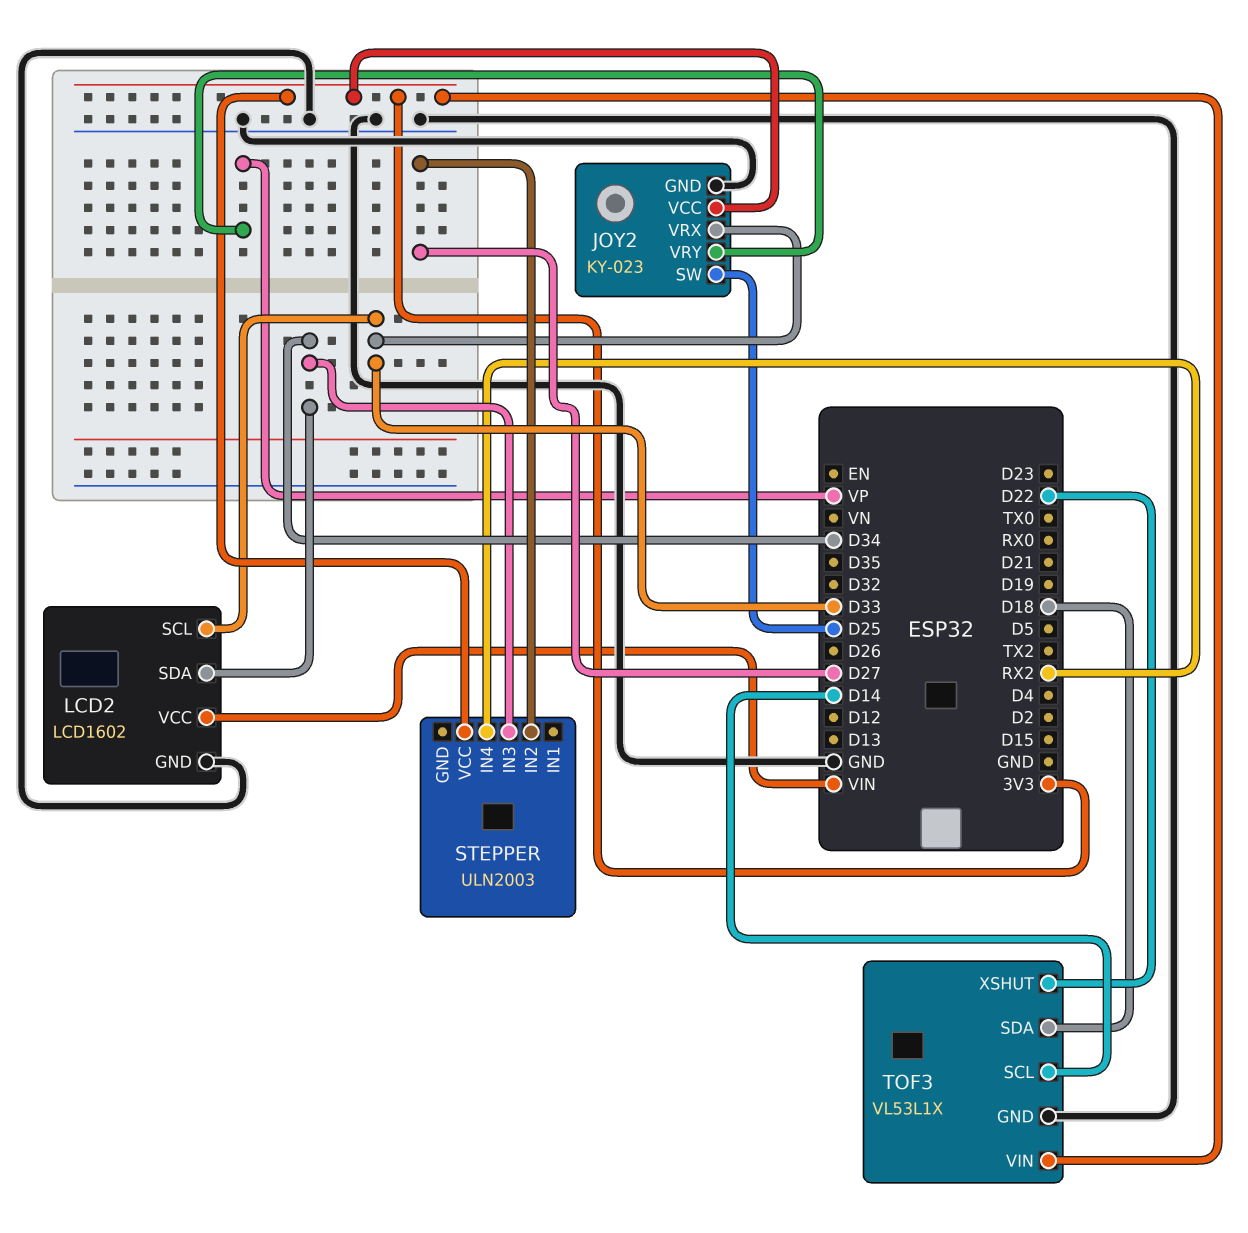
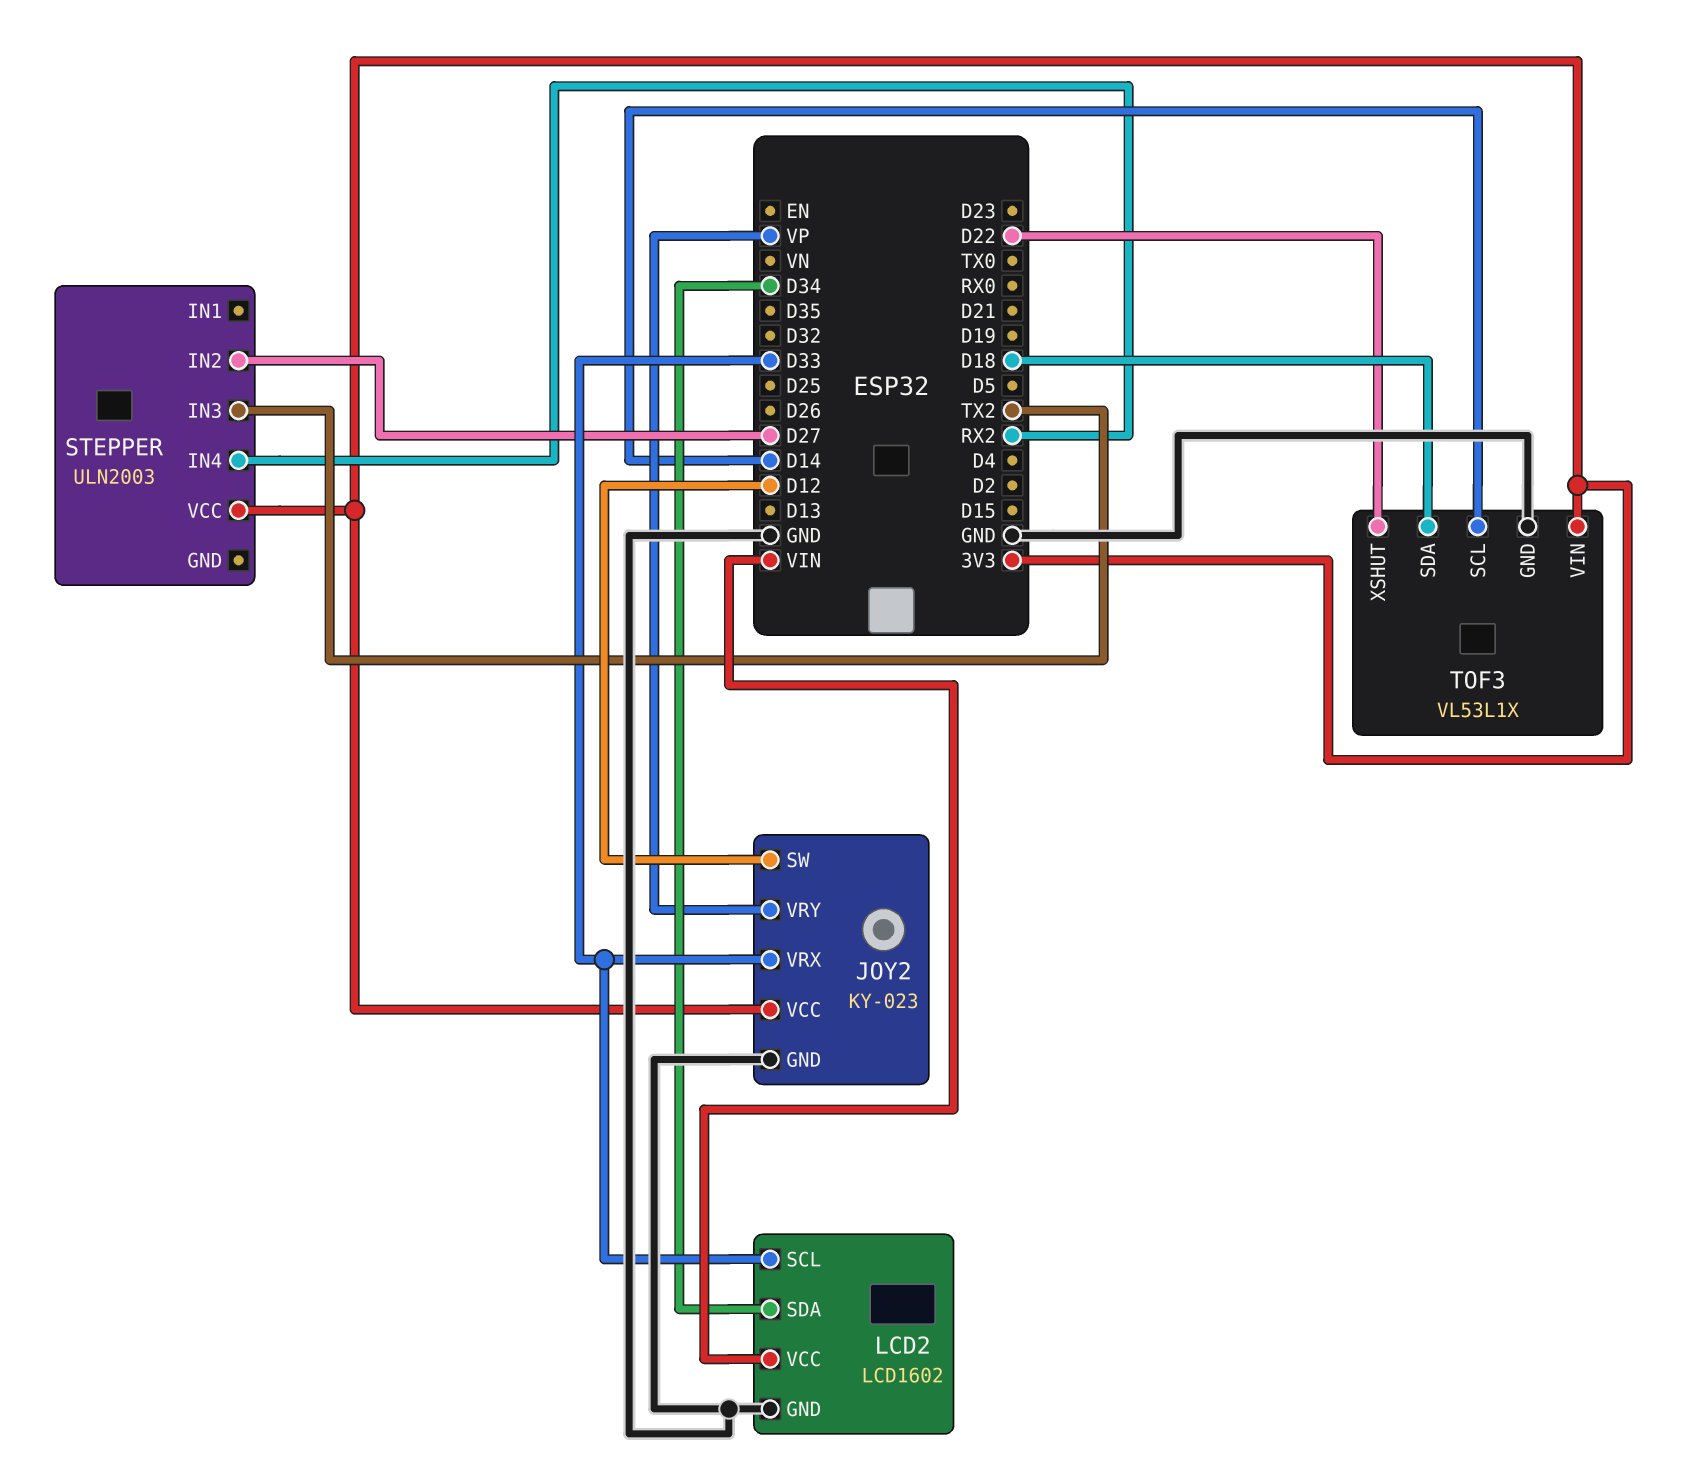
JOY2 pin SW: D25 -> D12
STEPPER pin IN3: D34 -> TX2

